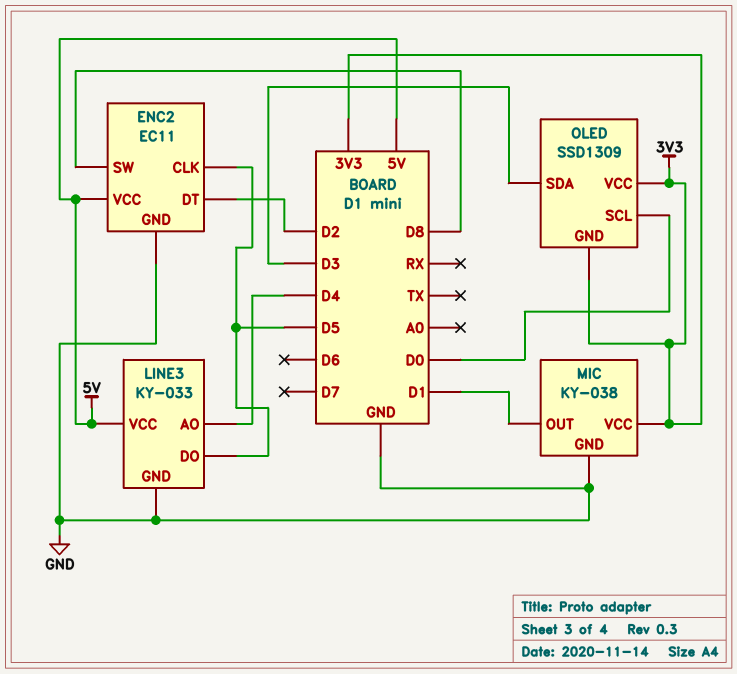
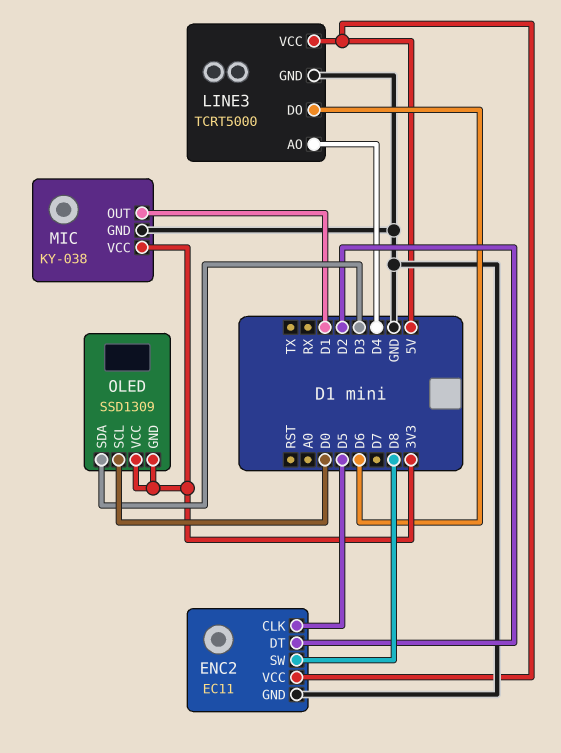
LINE3: KY-033 -> TCRT5000
LINE3 pin DO: D5 -> D6

